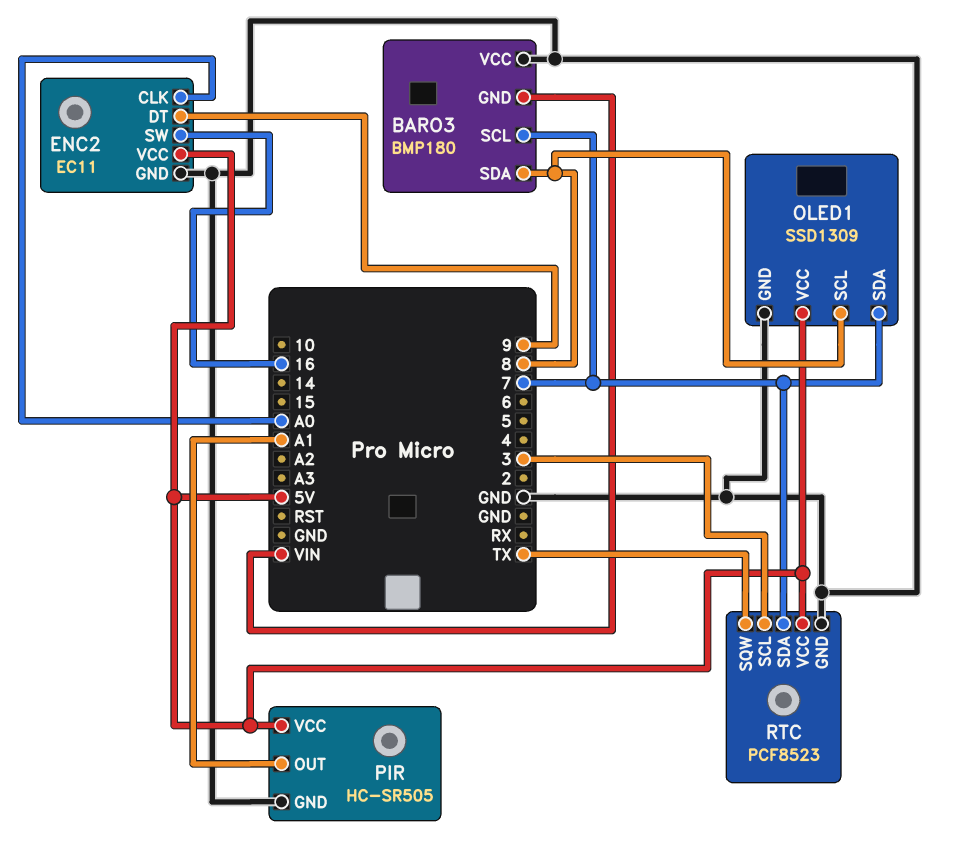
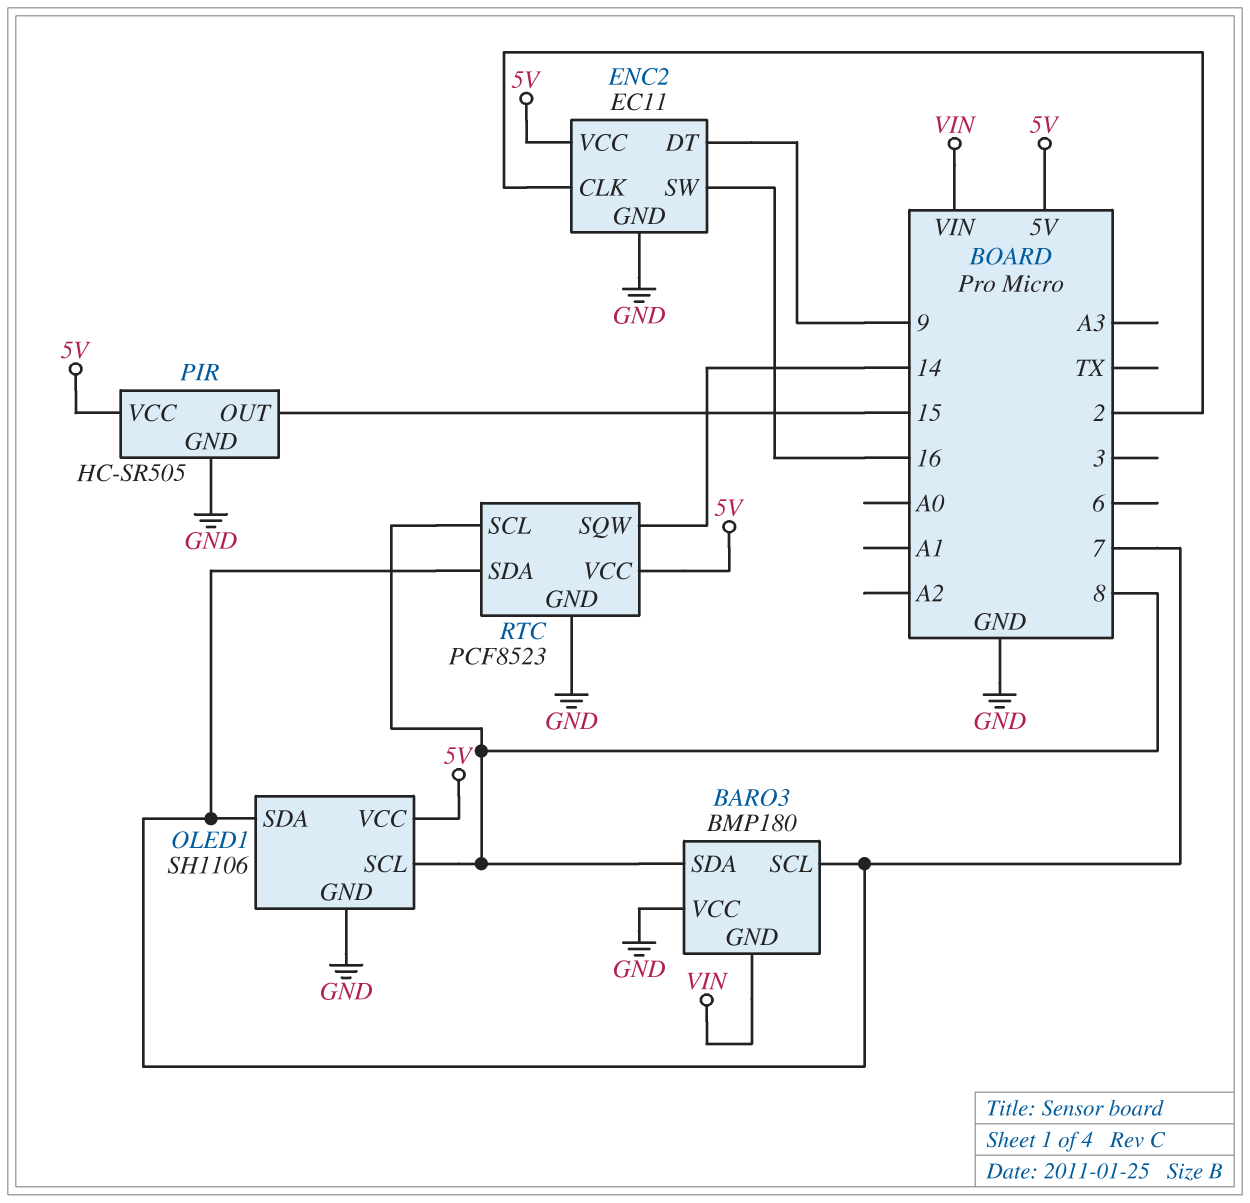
ENC2 pin CLK: A0 -> 2
OLED1: SSD1309 -> SH1106
PIR pin OUT: A1 -> 15
RTC pin SCL: 3 -> 8
RTC pin SQW: TX -> 14

